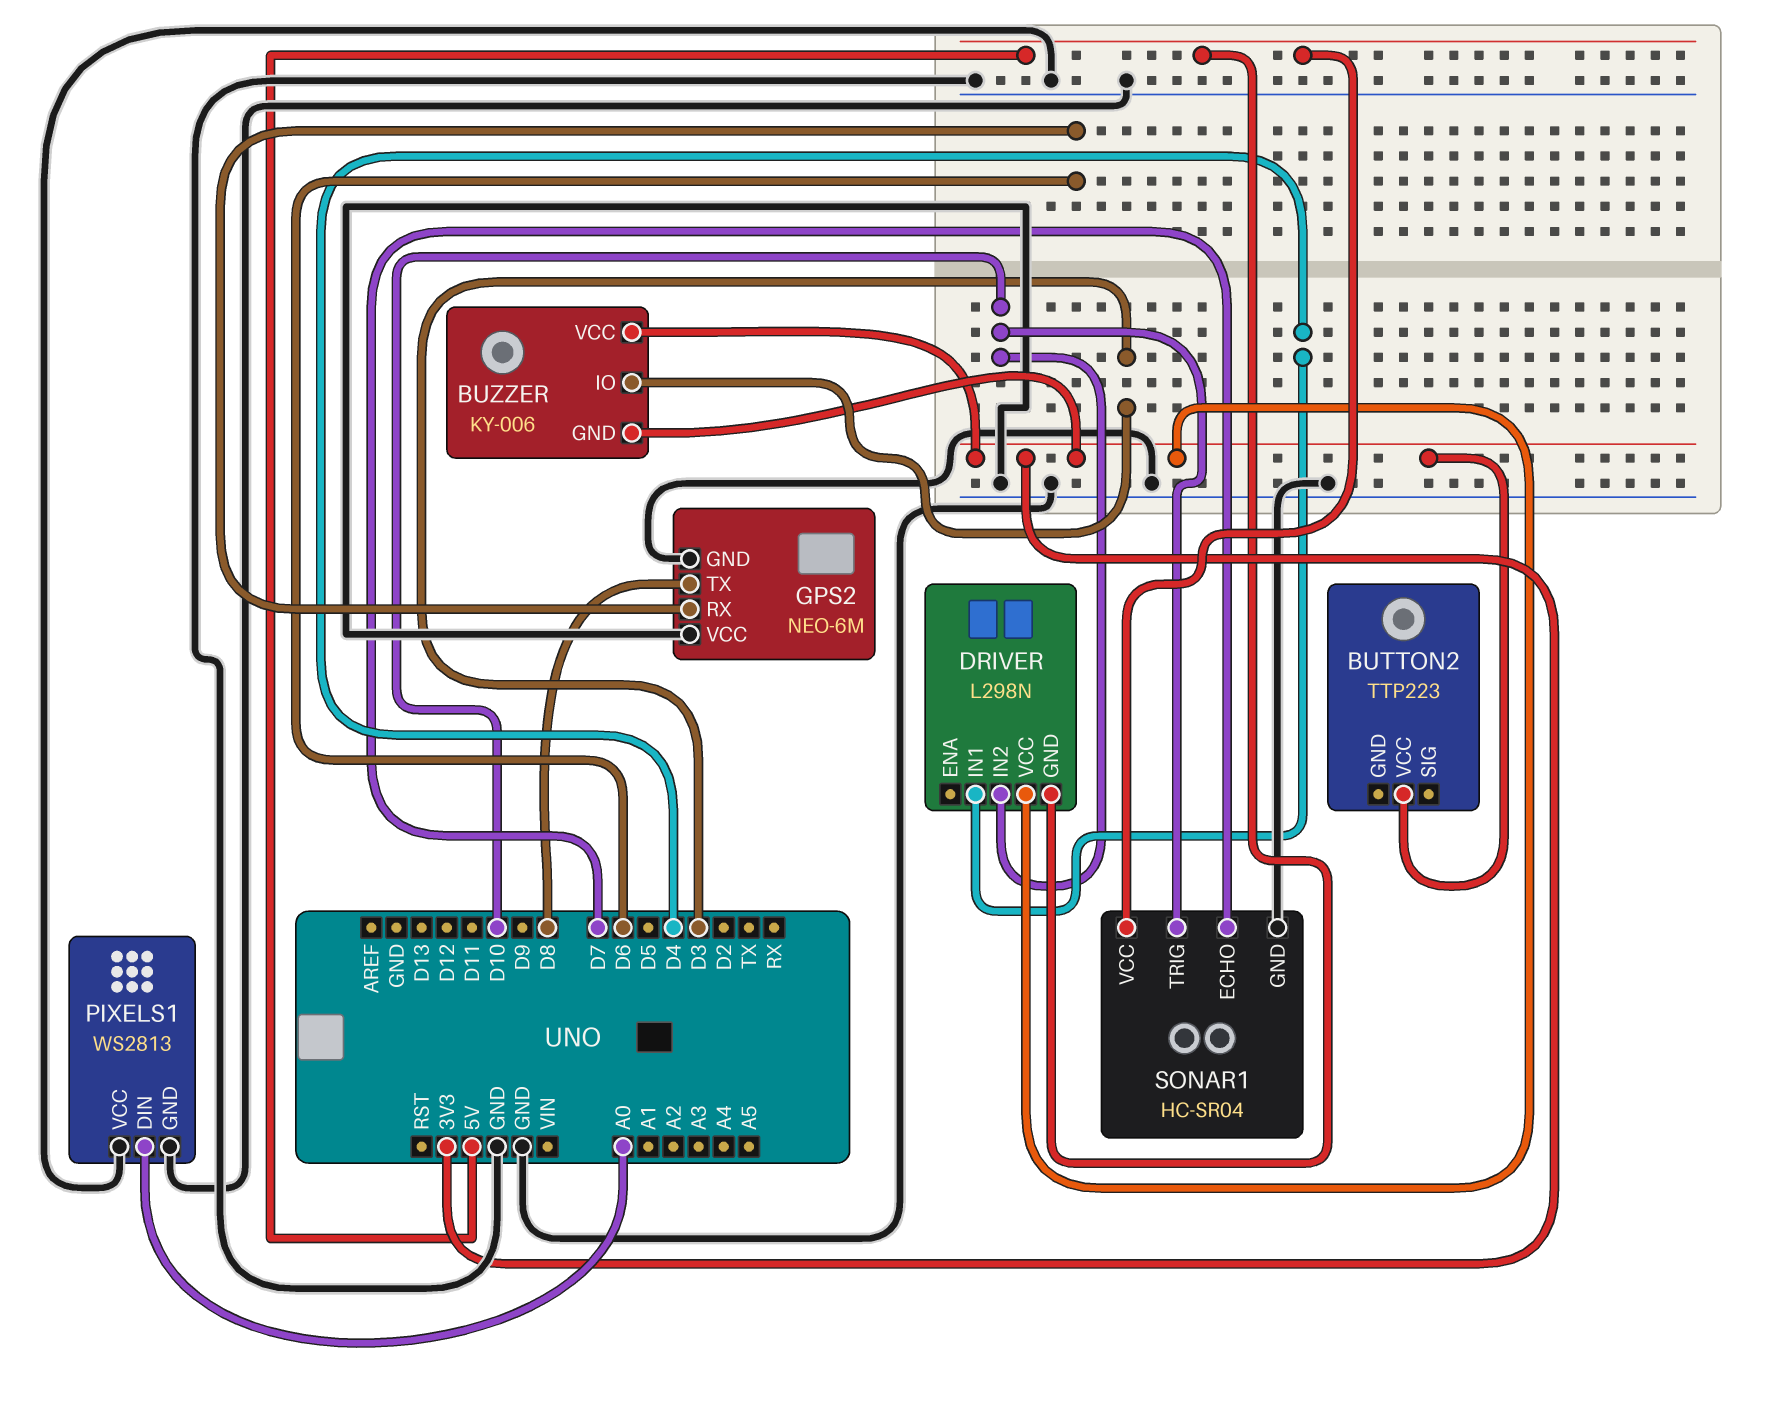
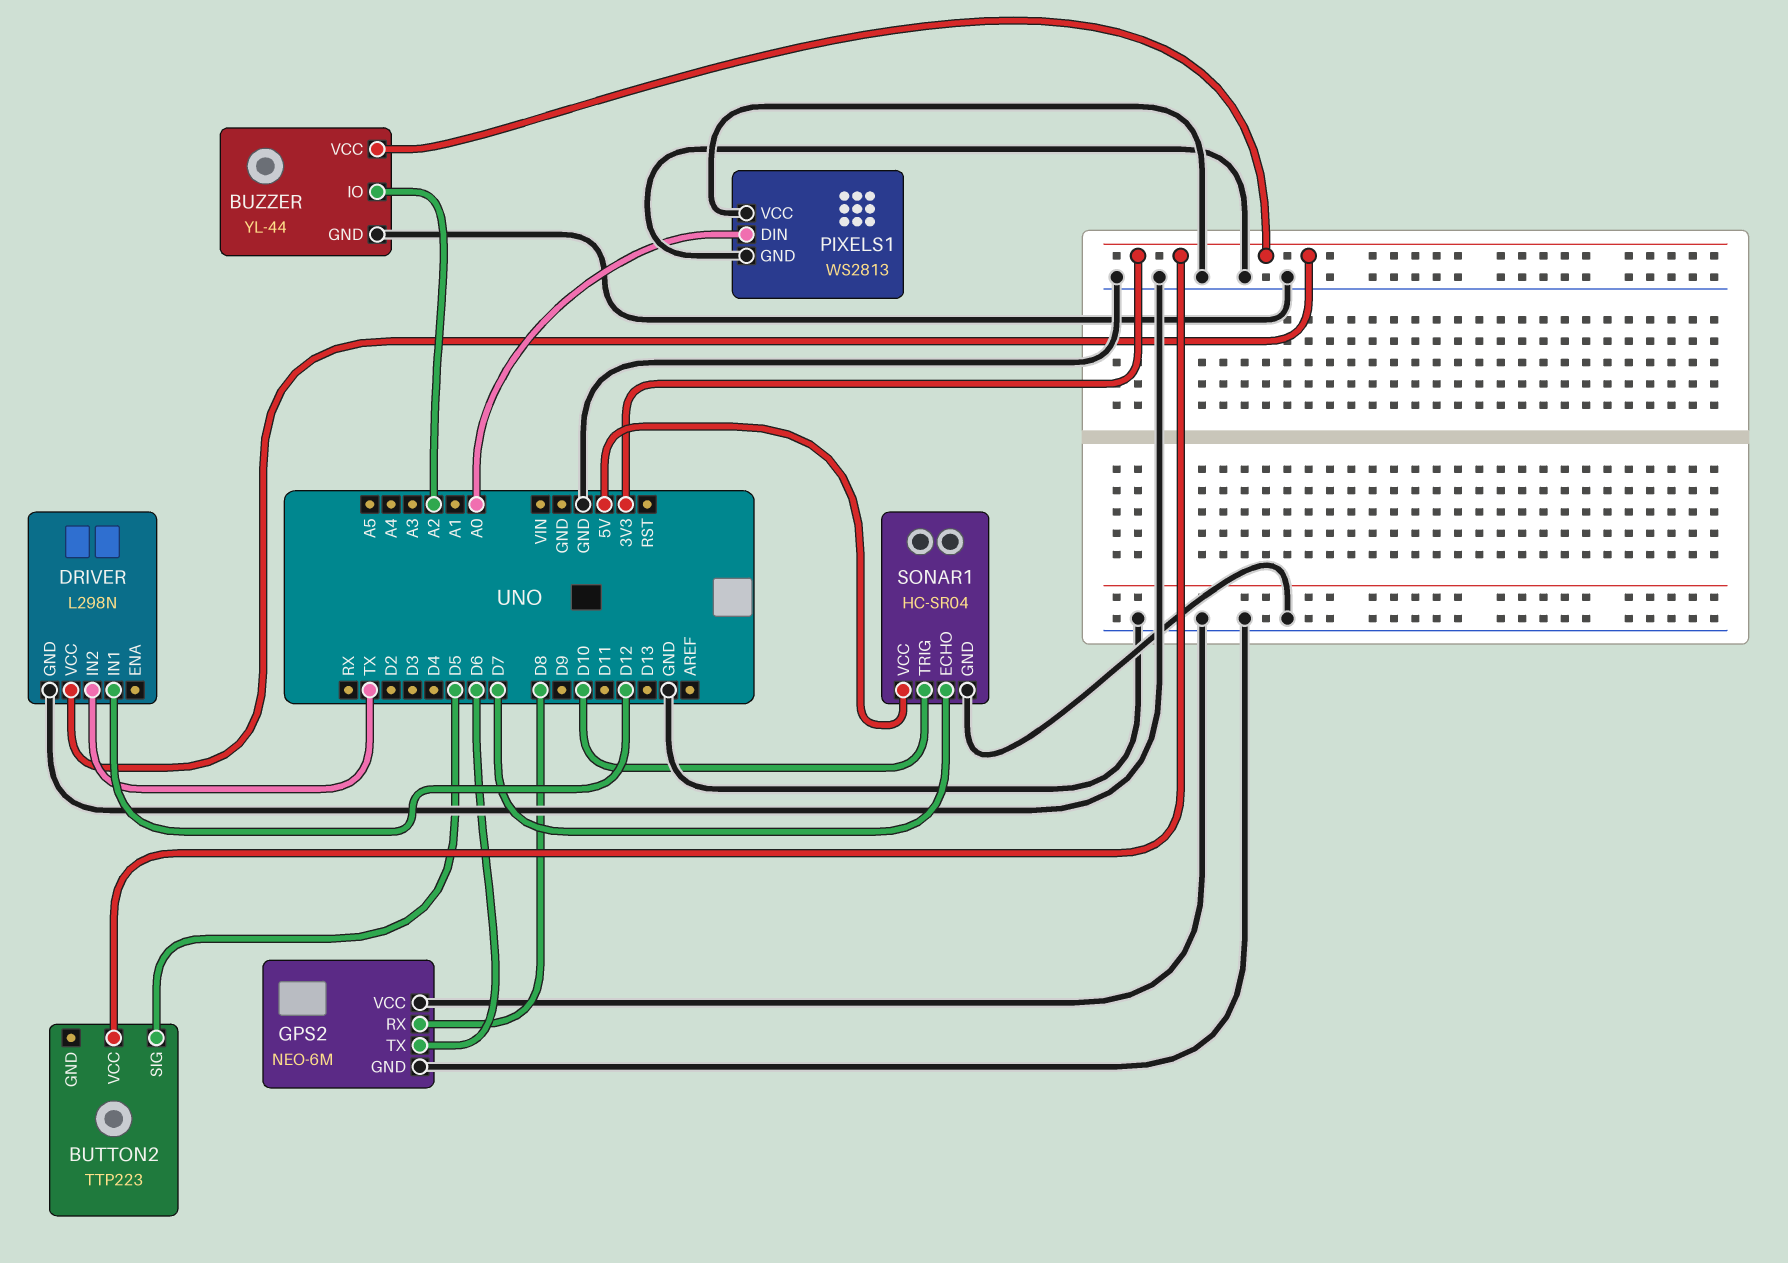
BUTTON2 pin SIG: none -> D5
BUZZER: KY-006 -> YL-44
BUZZER pin GND: 3V3 -> GND
BUZZER pin IO: D3 -> A2
DRIVER pin GND: 5V -> GND
DRIVER pin IN1: D4 -> D12
DRIVER pin IN2: D10 -> TX
GPS2 pin RX: D6 -> D8
GPS2 pin TX: D8 -> D6

